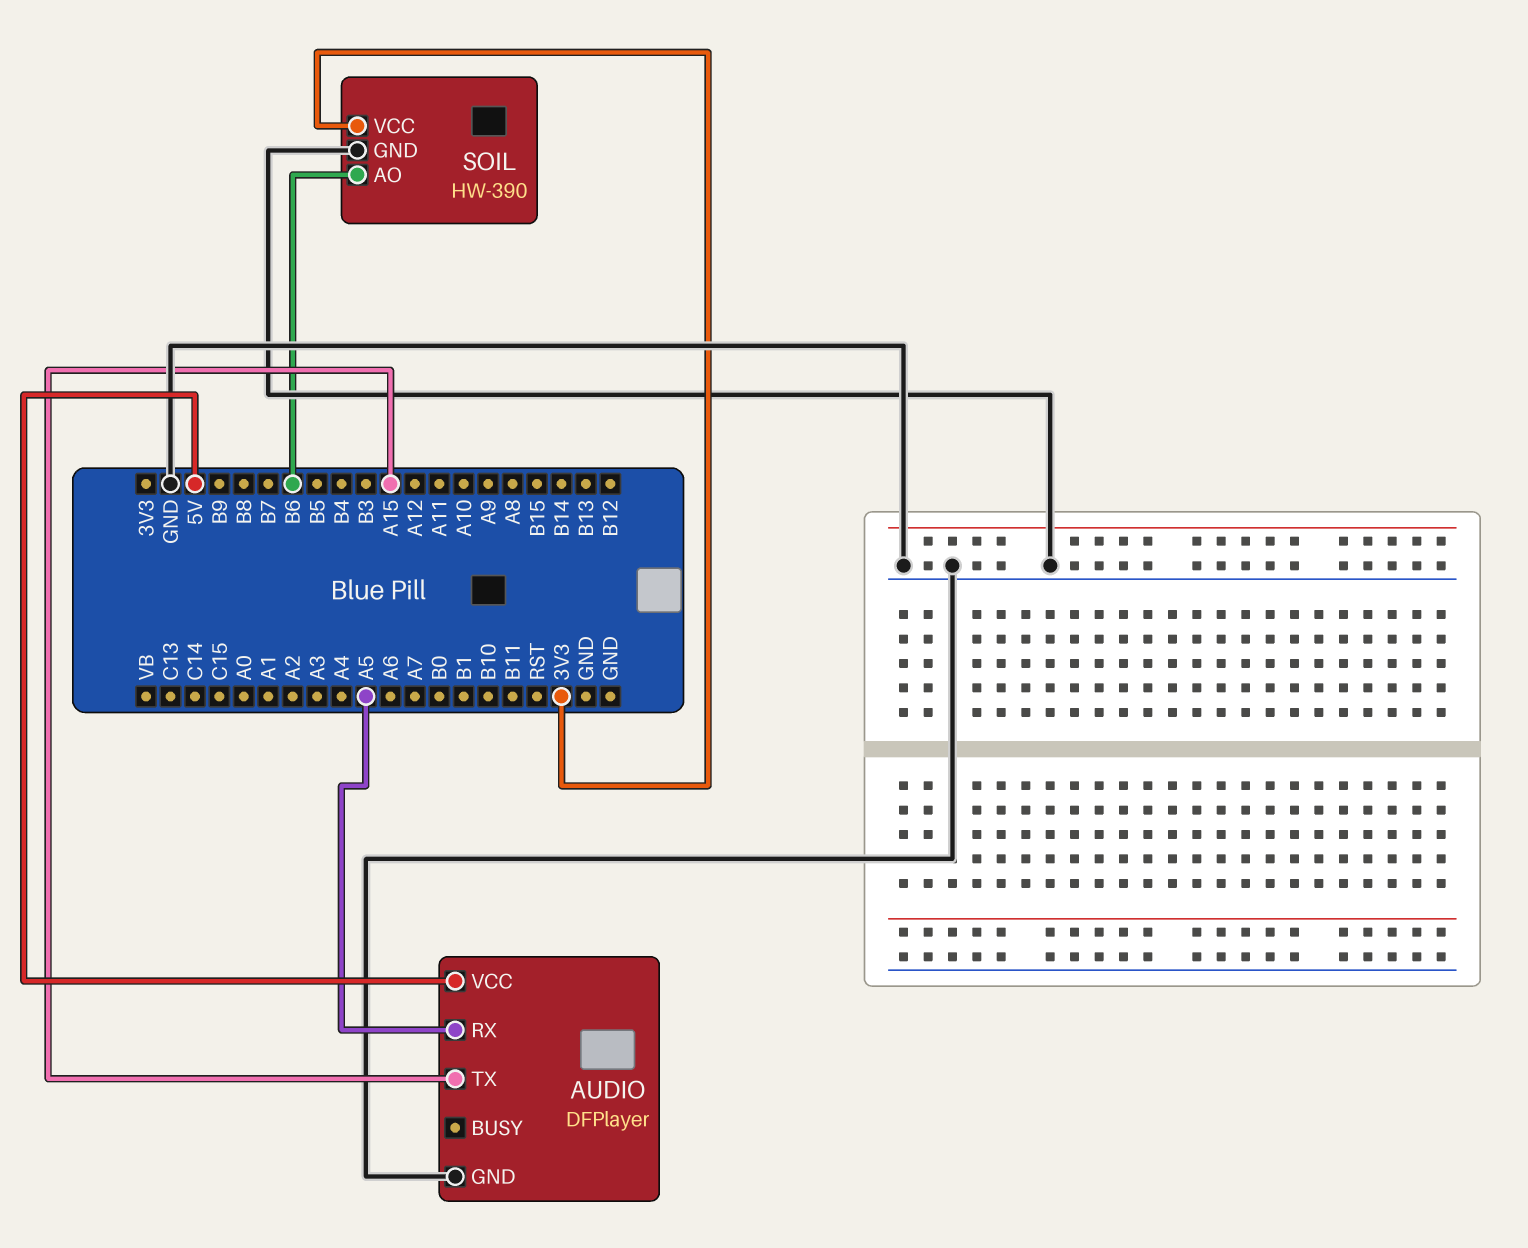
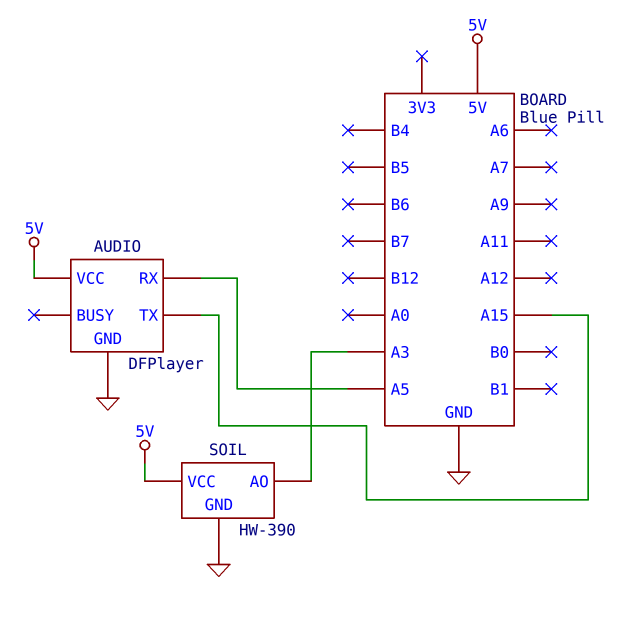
SOIL pin AO: B6 -> A3
SOIL pin VCC: 3V3 -> 5V

